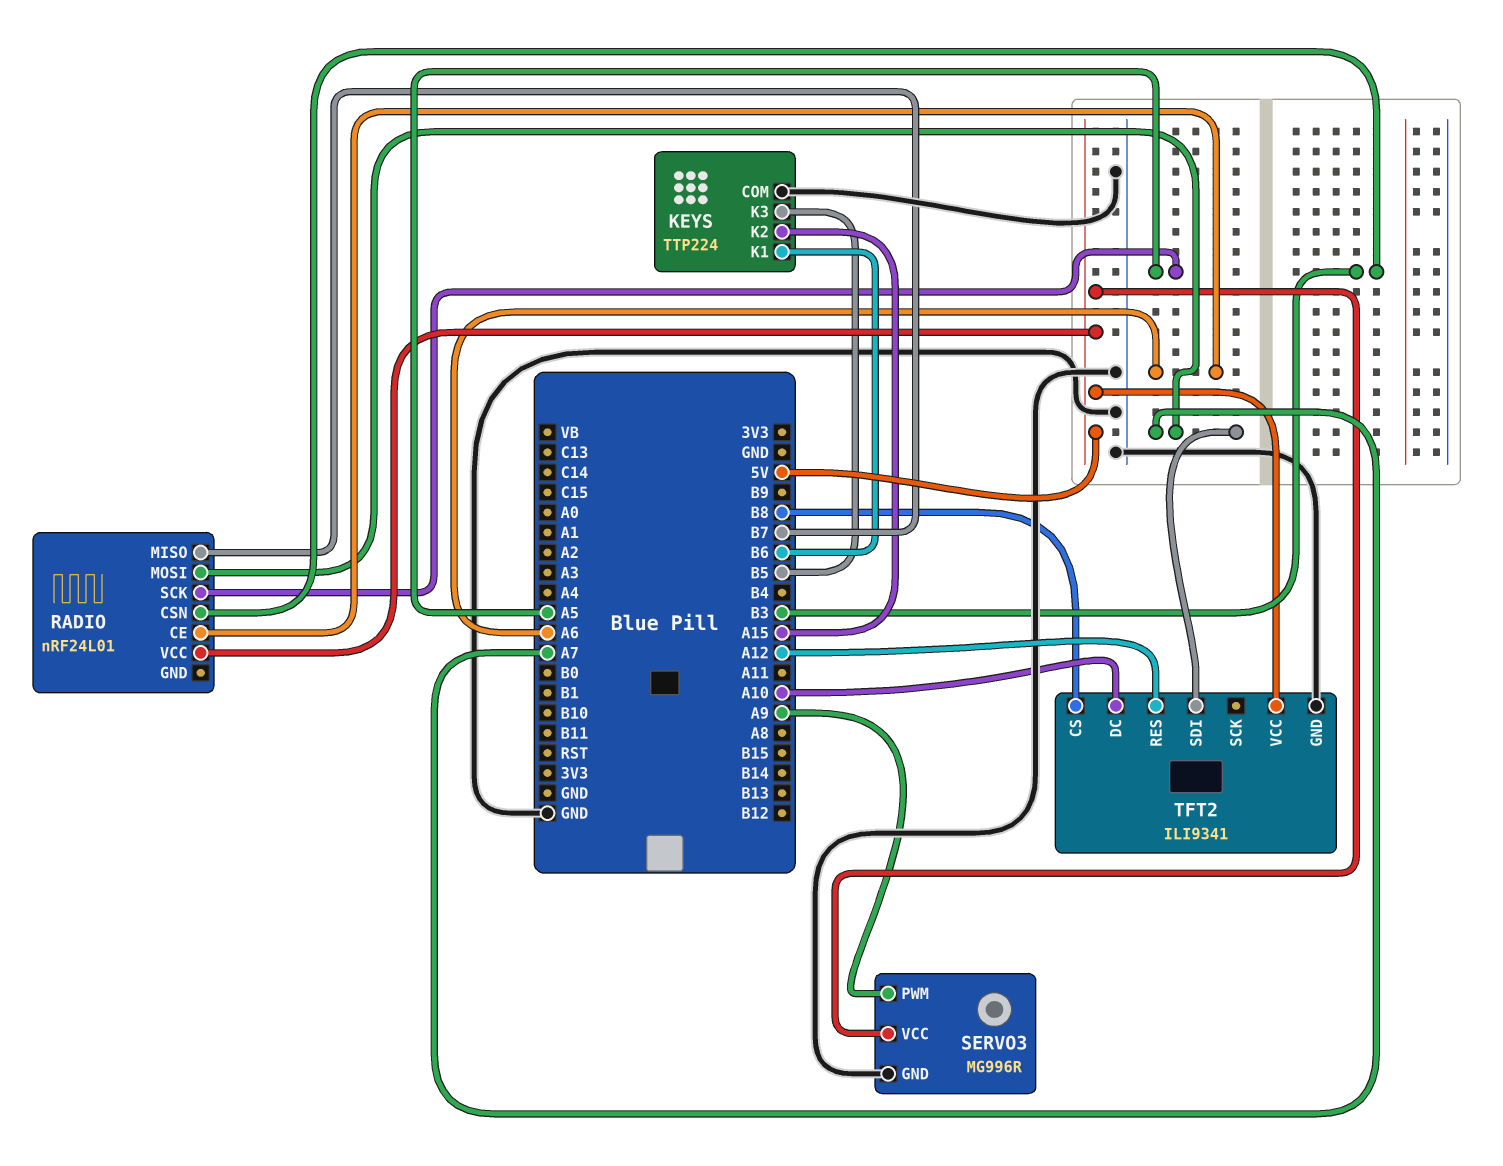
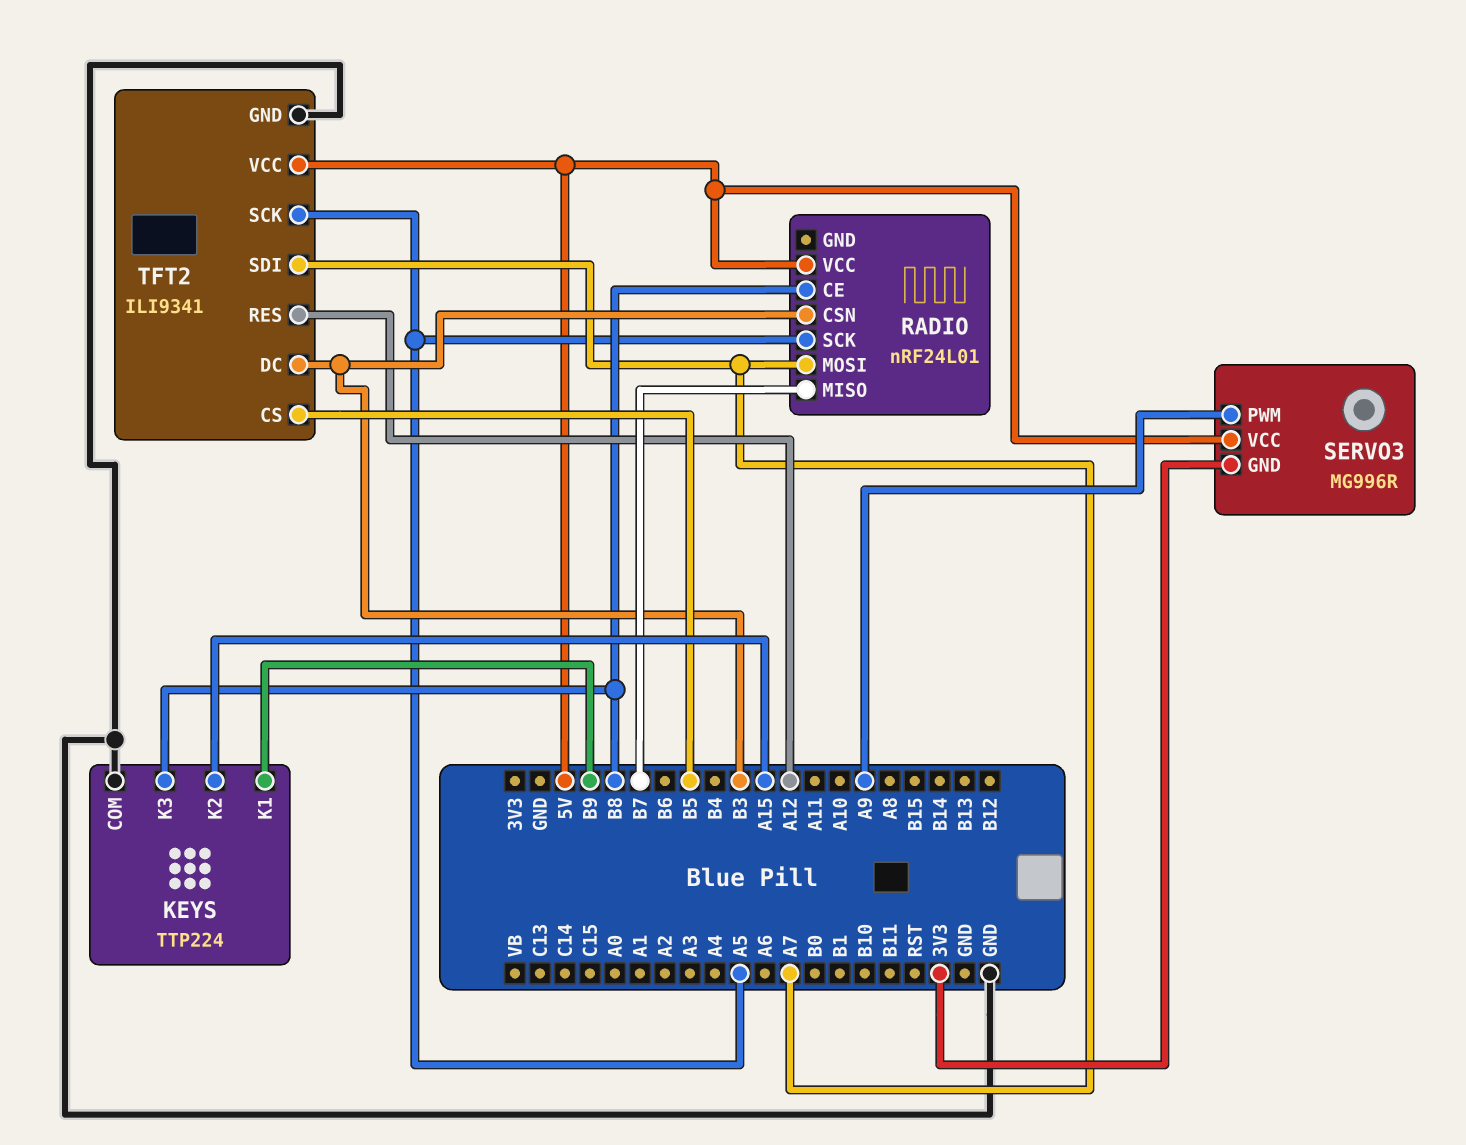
KEYS pin K1: B6 -> B9
KEYS pin K3: B5 -> B8
RADIO pin CE: A6 -> B8
SERVO3 pin GND: GND -> 3V3
TFT2 pin CS: B8 -> B5
TFT2 pin DC: A10 -> B3
TFT2 pin SCK: none -> A5

